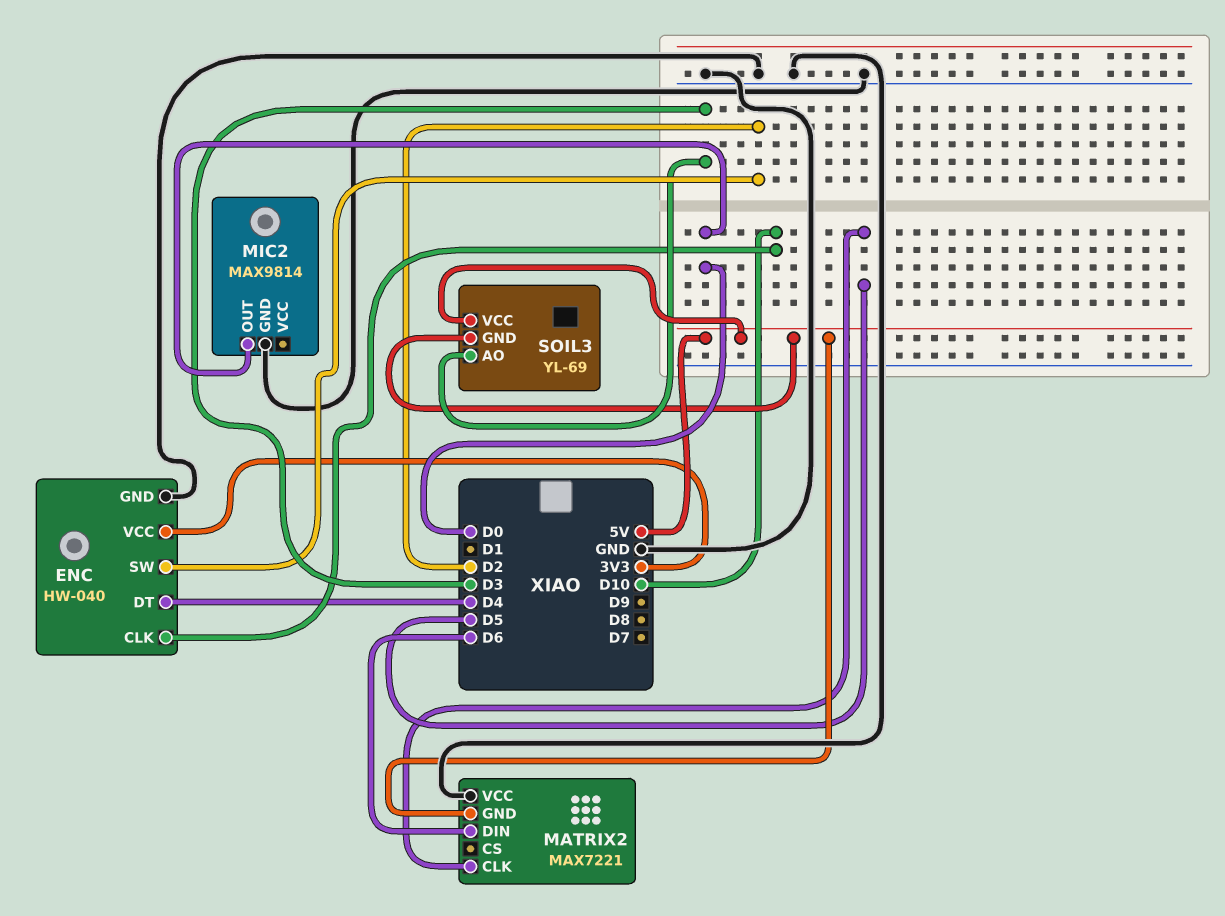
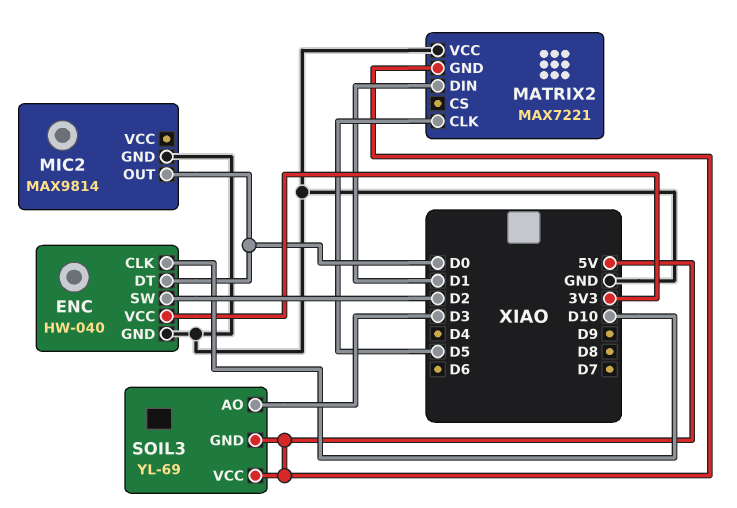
ENC pin DT: D4 -> D0
MATRIX2 pin DIN: D6 -> D1

